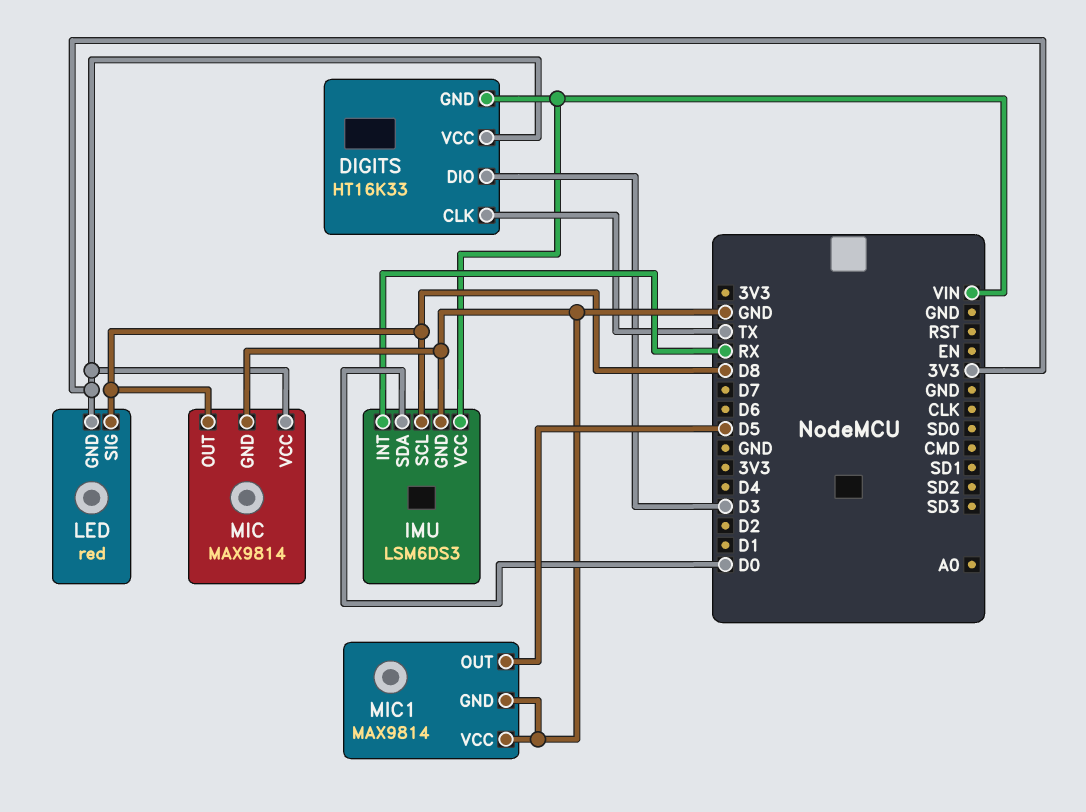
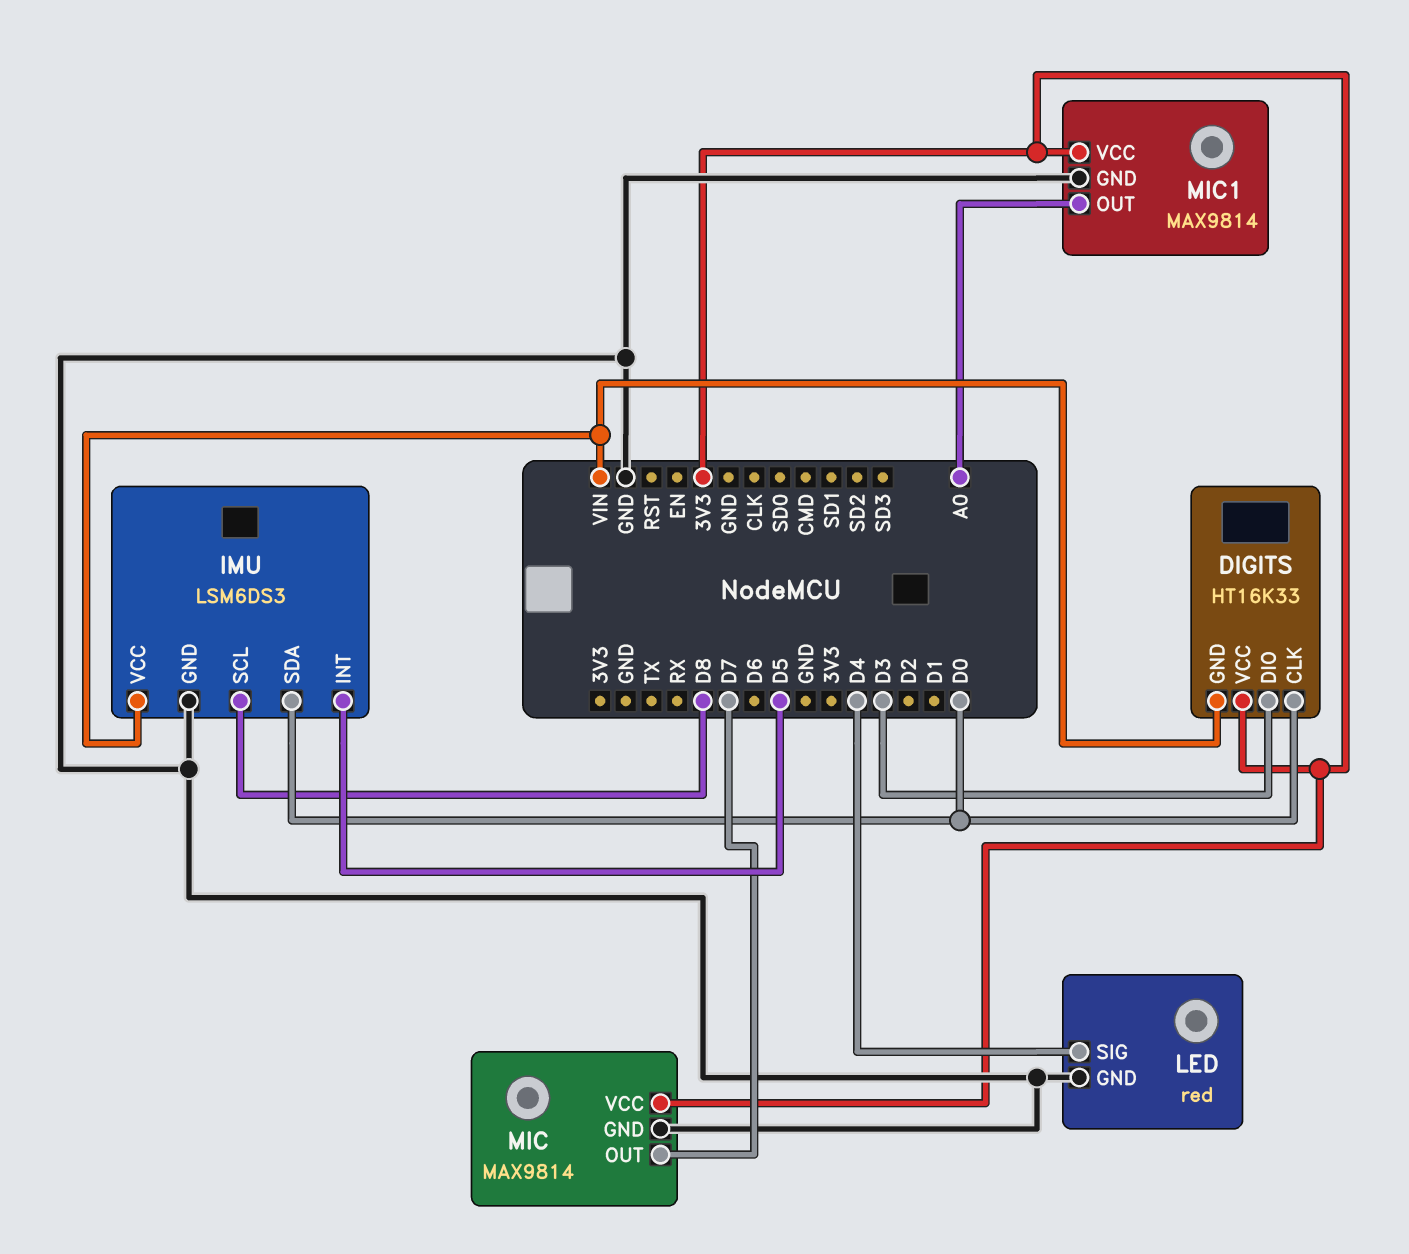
DIGITS pin CLK: TX -> D0
IMU pin INT: RX -> D5
LED pin GND: 3V3 -> GND
LED pin SIG: D8 -> D4
MIC pin OUT: D8 -> D7
MIC1 pin OUT: D5 -> A0
MIC1 pin VCC: GND -> 3V3

